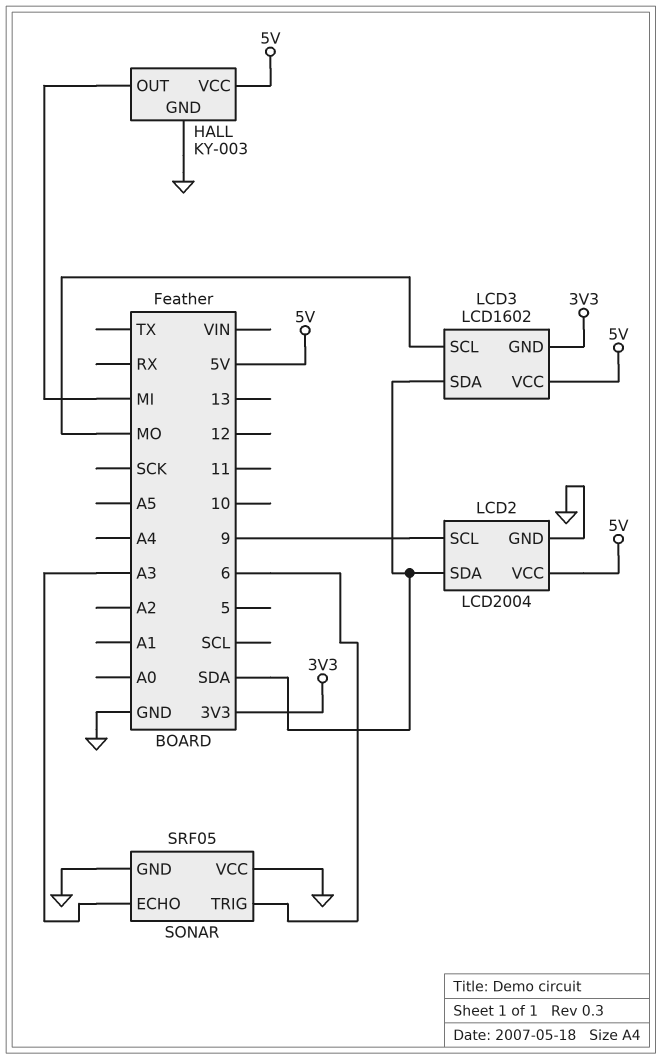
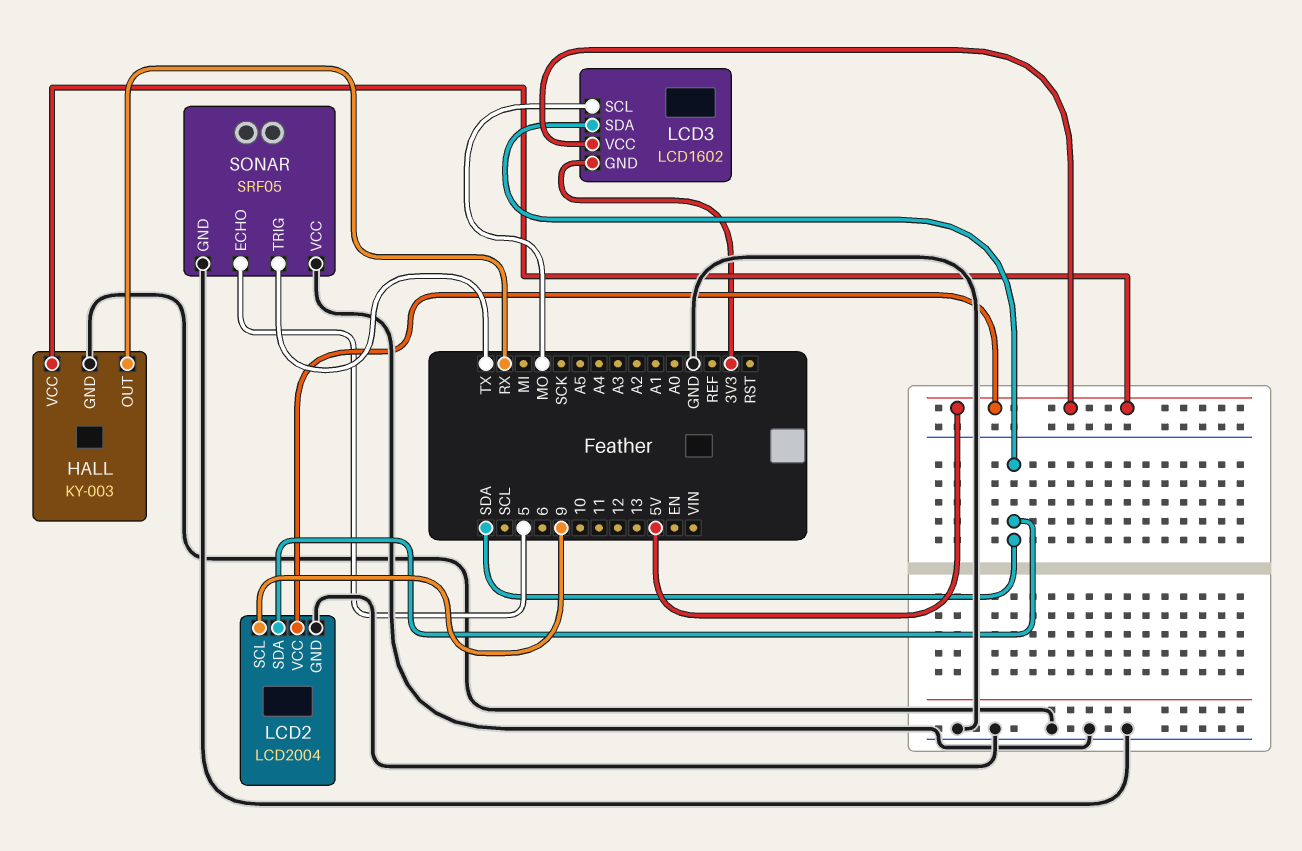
HALL pin OUT: MI -> RX
SONAR pin ECHO: A3 -> 5
SONAR pin TRIG: 6 -> TX

